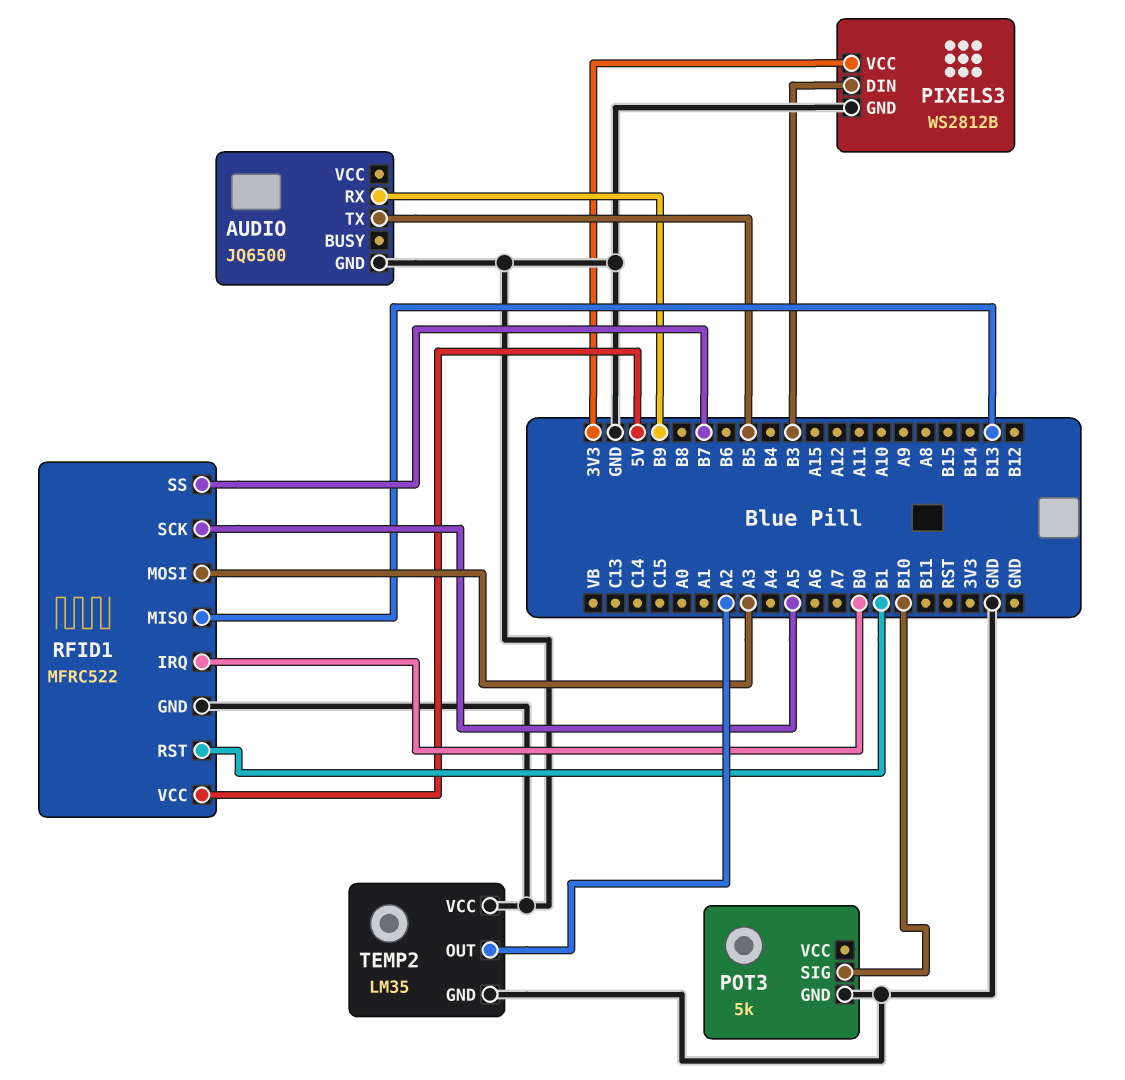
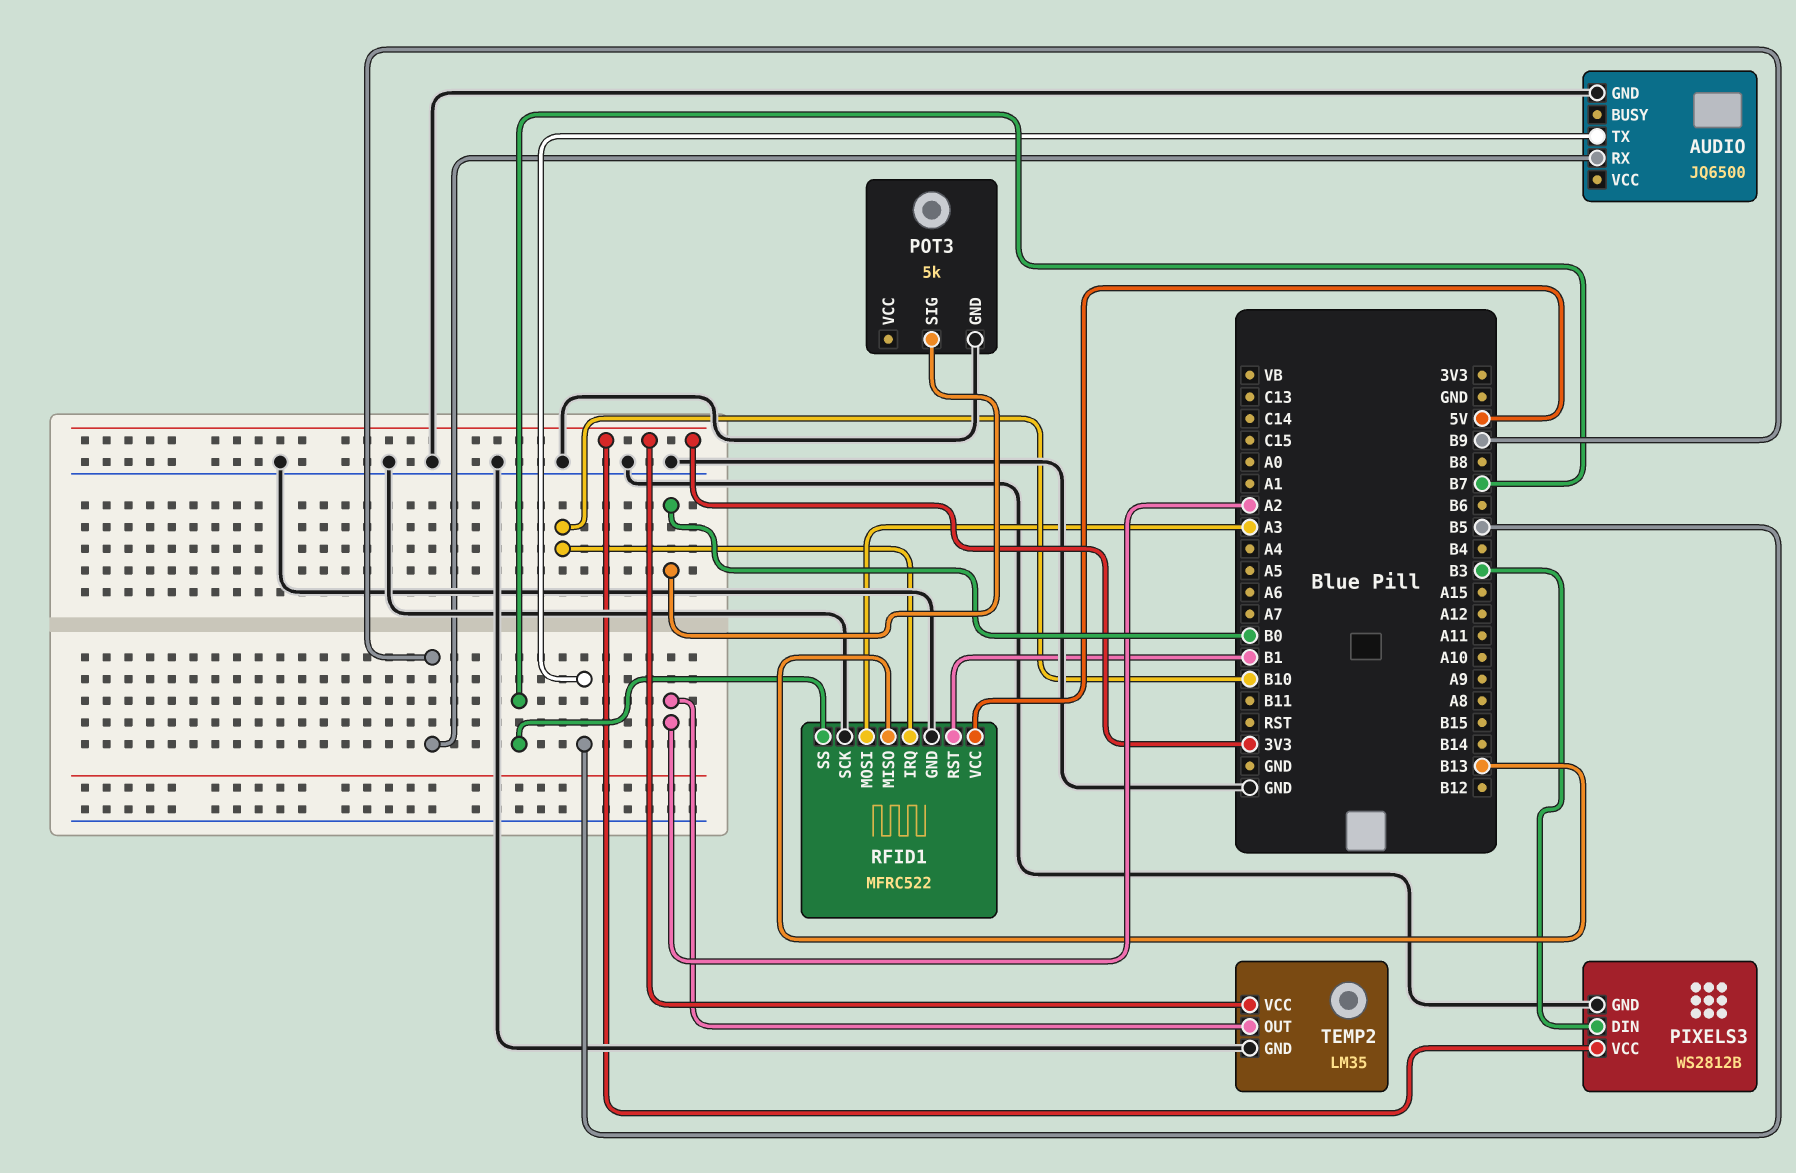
POT3 pin SIG: B10 -> B0
RFID1 pin IRQ: B0 -> B10
RFID1 pin SCK: A5 -> GND
TEMP2 pin VCC: GND -> 3V3

